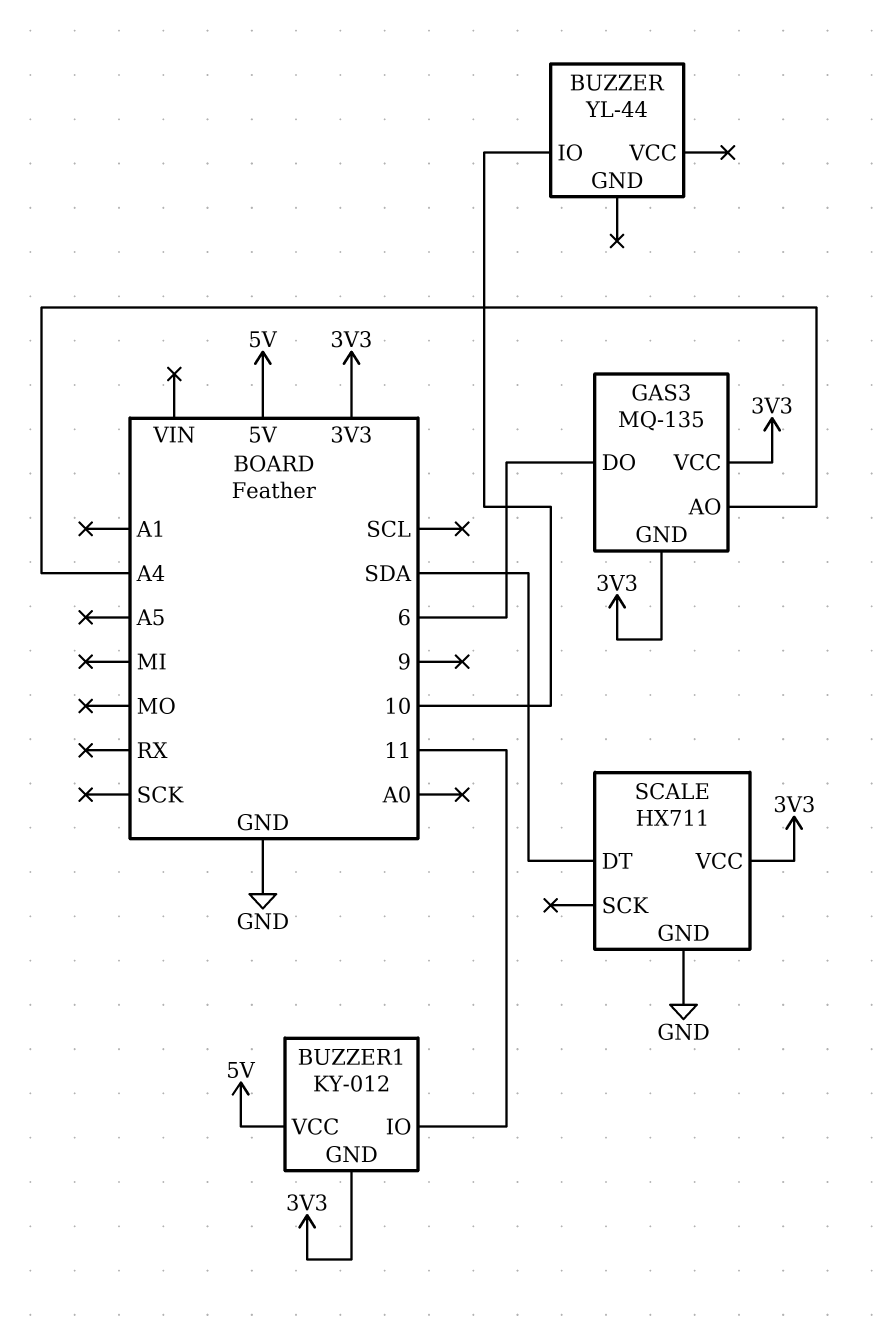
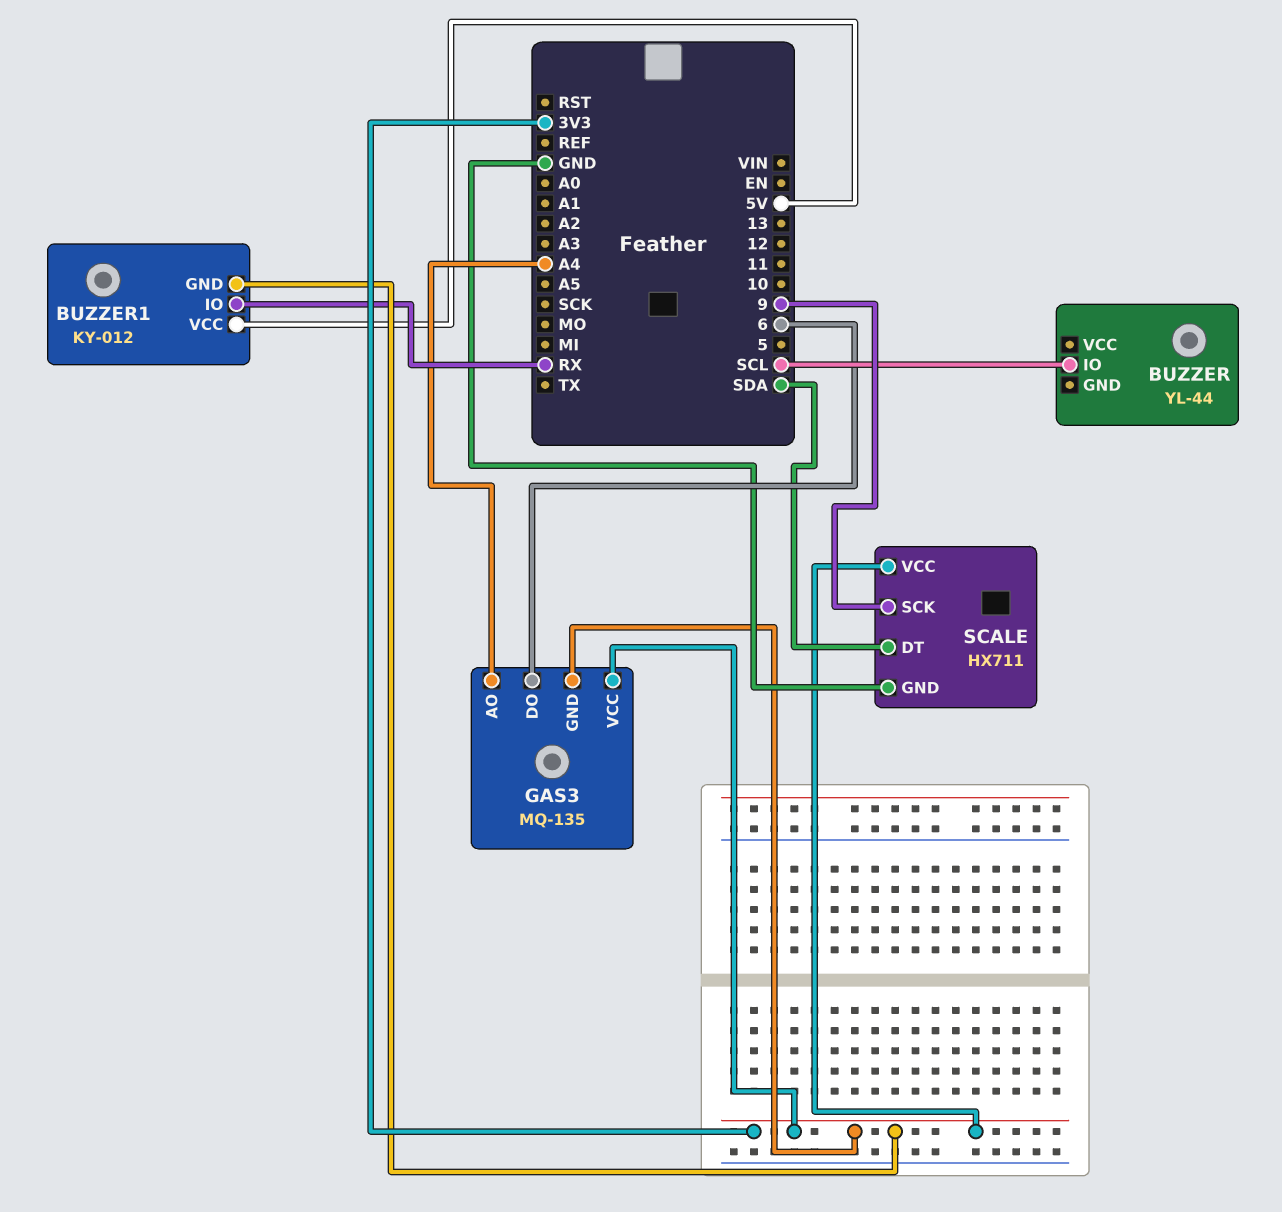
BUZZER pin IO: 10 -> SCL
BUZZER1 pin IO: 11 -> RX
SCALE pin SCK: none -> 9

